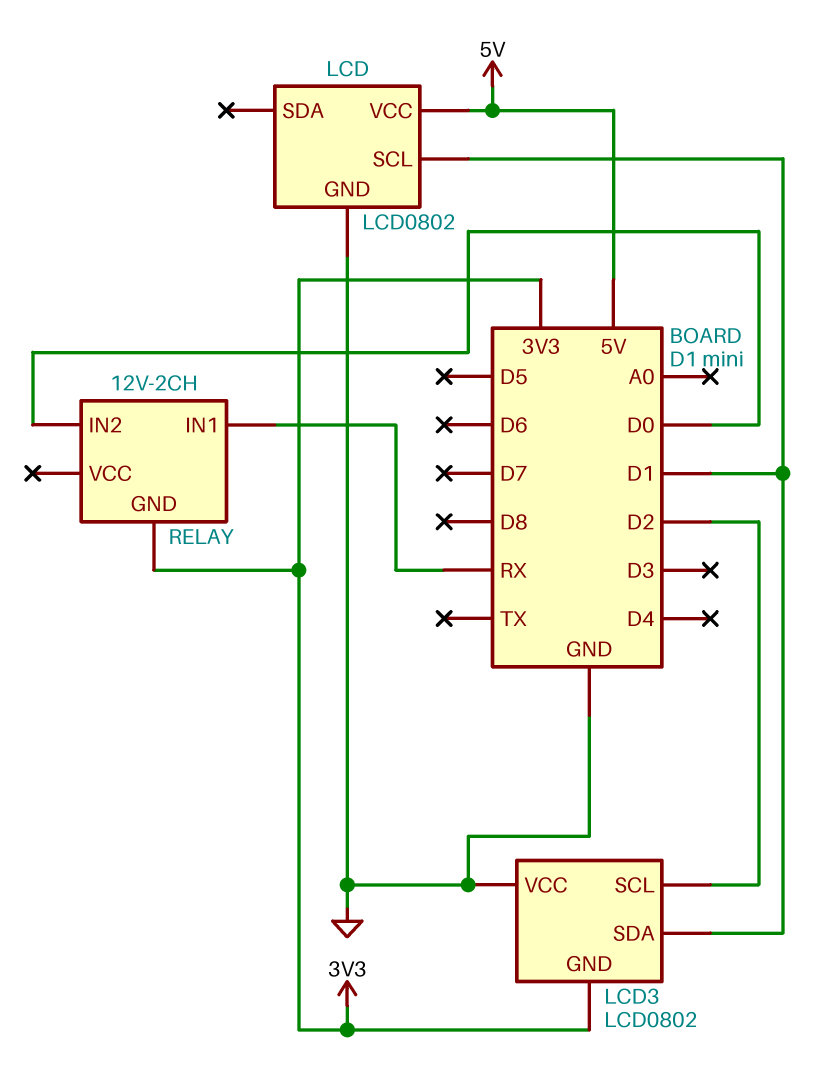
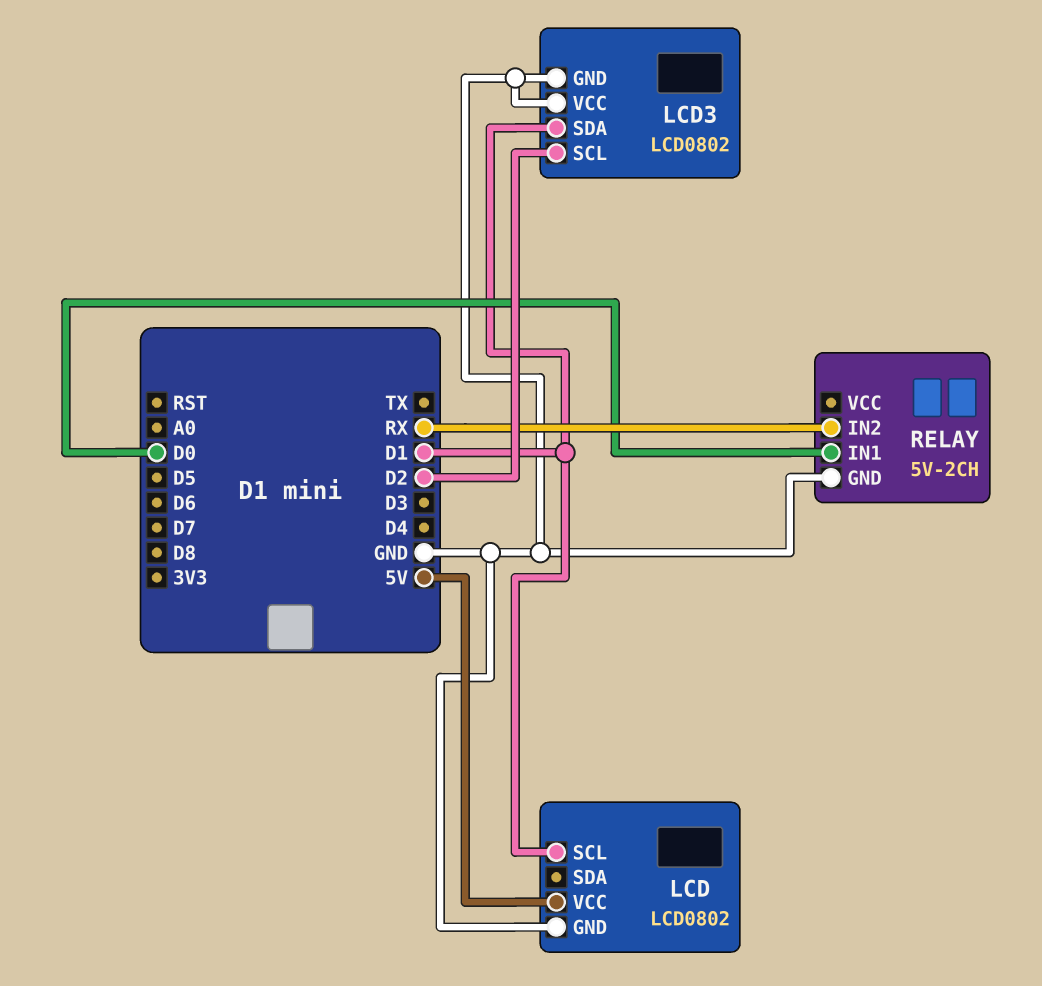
LCD3 pin GND: 3V3 -> GND
RELAY: 12V-2CH -> 5V-2CH
RELAY pin GND: 3V3 -> GND
RELAY pin IN1: RX -> D0
RELAY pin IN2: D0 -> RX

